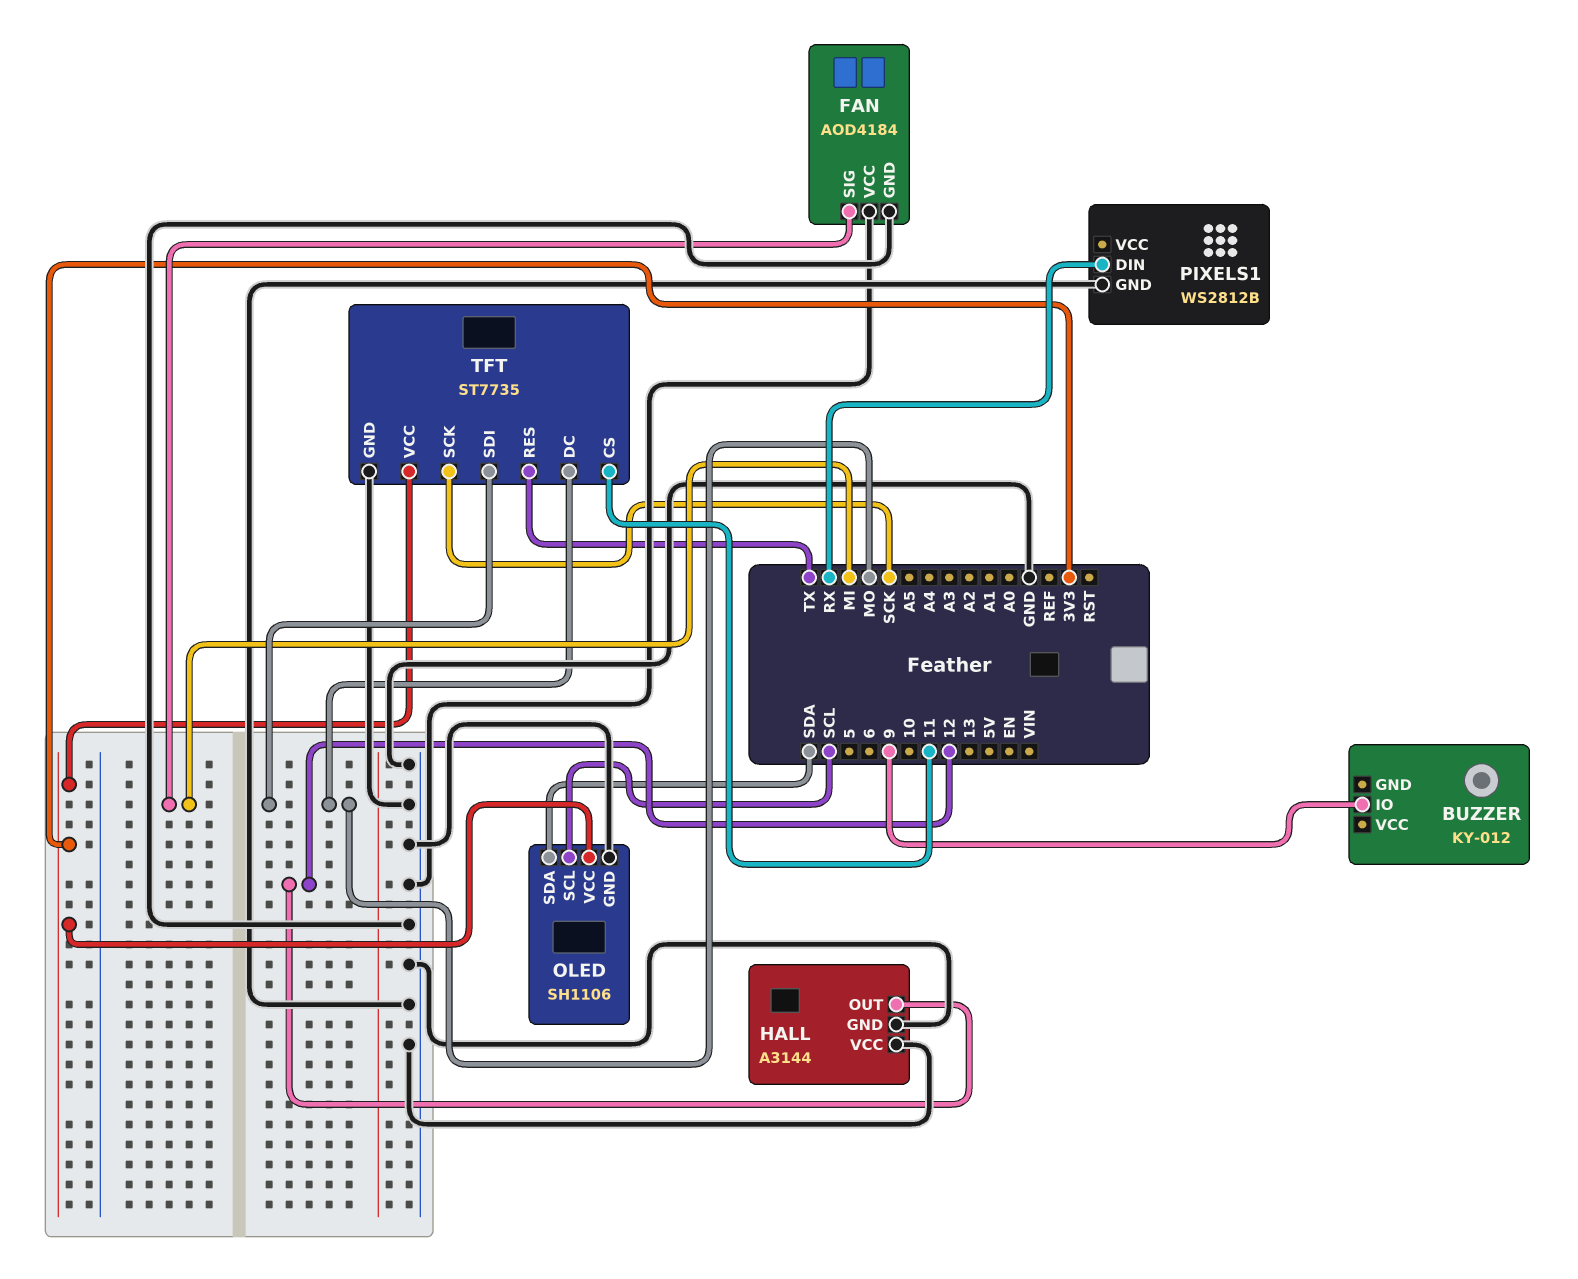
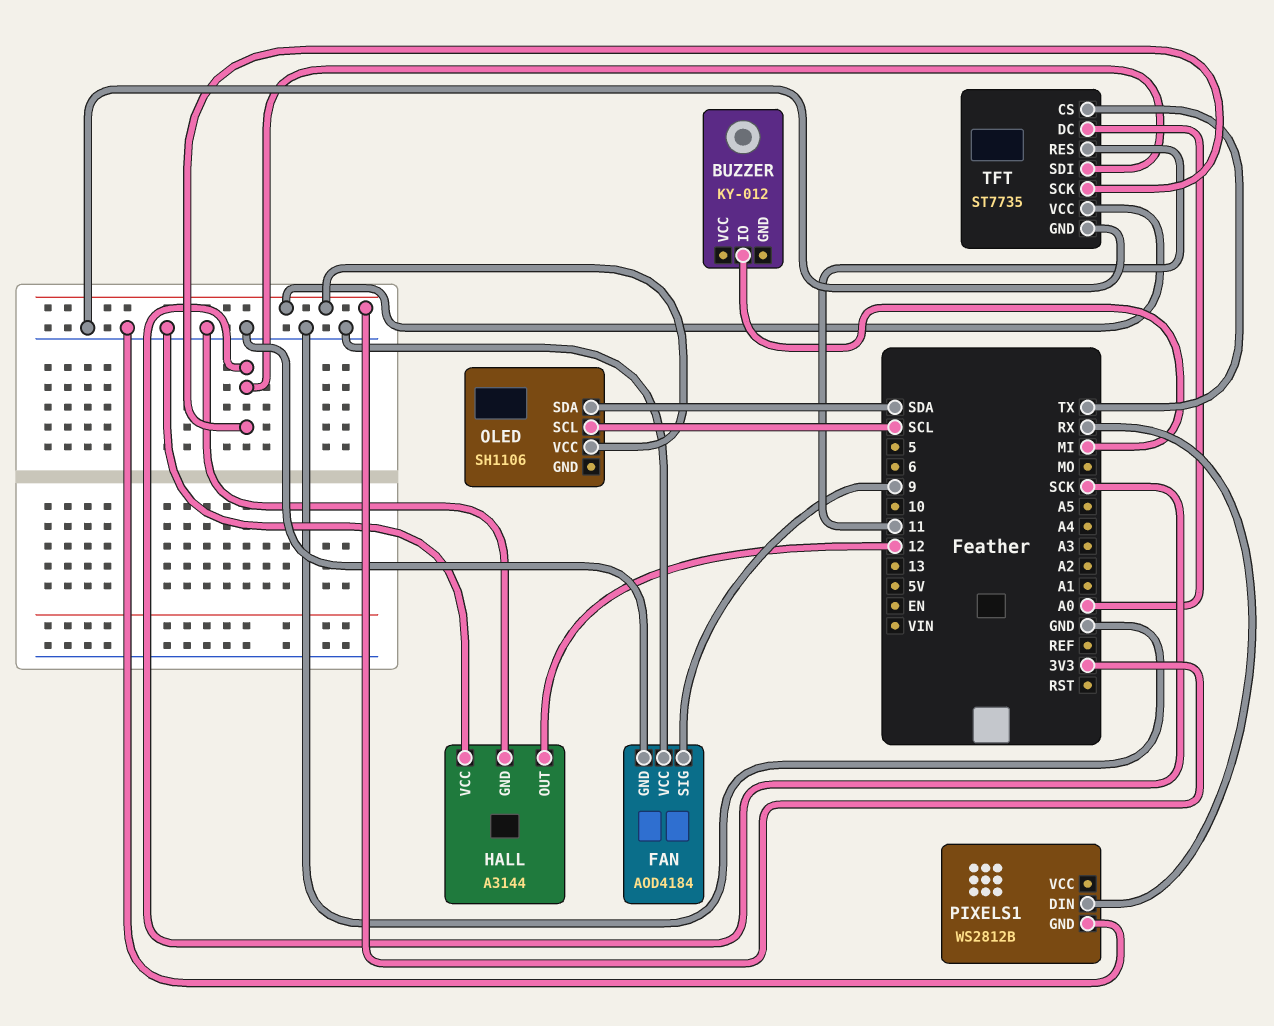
BUZZER pin IO: 9 -> MI
FAN pin SIG: MI -> 9
OLED pin GND: GND -> none
TFT pin CS: 11 -> TX
TFT pin DC: MO -> A0
TFT pin RES: TX -> 11
TFT pin SDI: MO -> SCK

